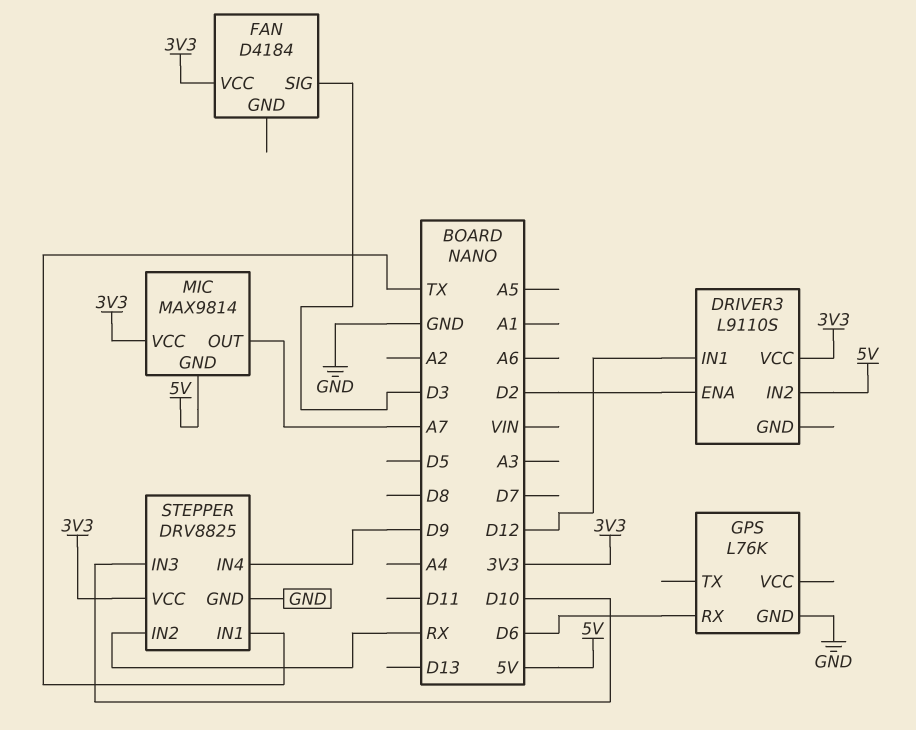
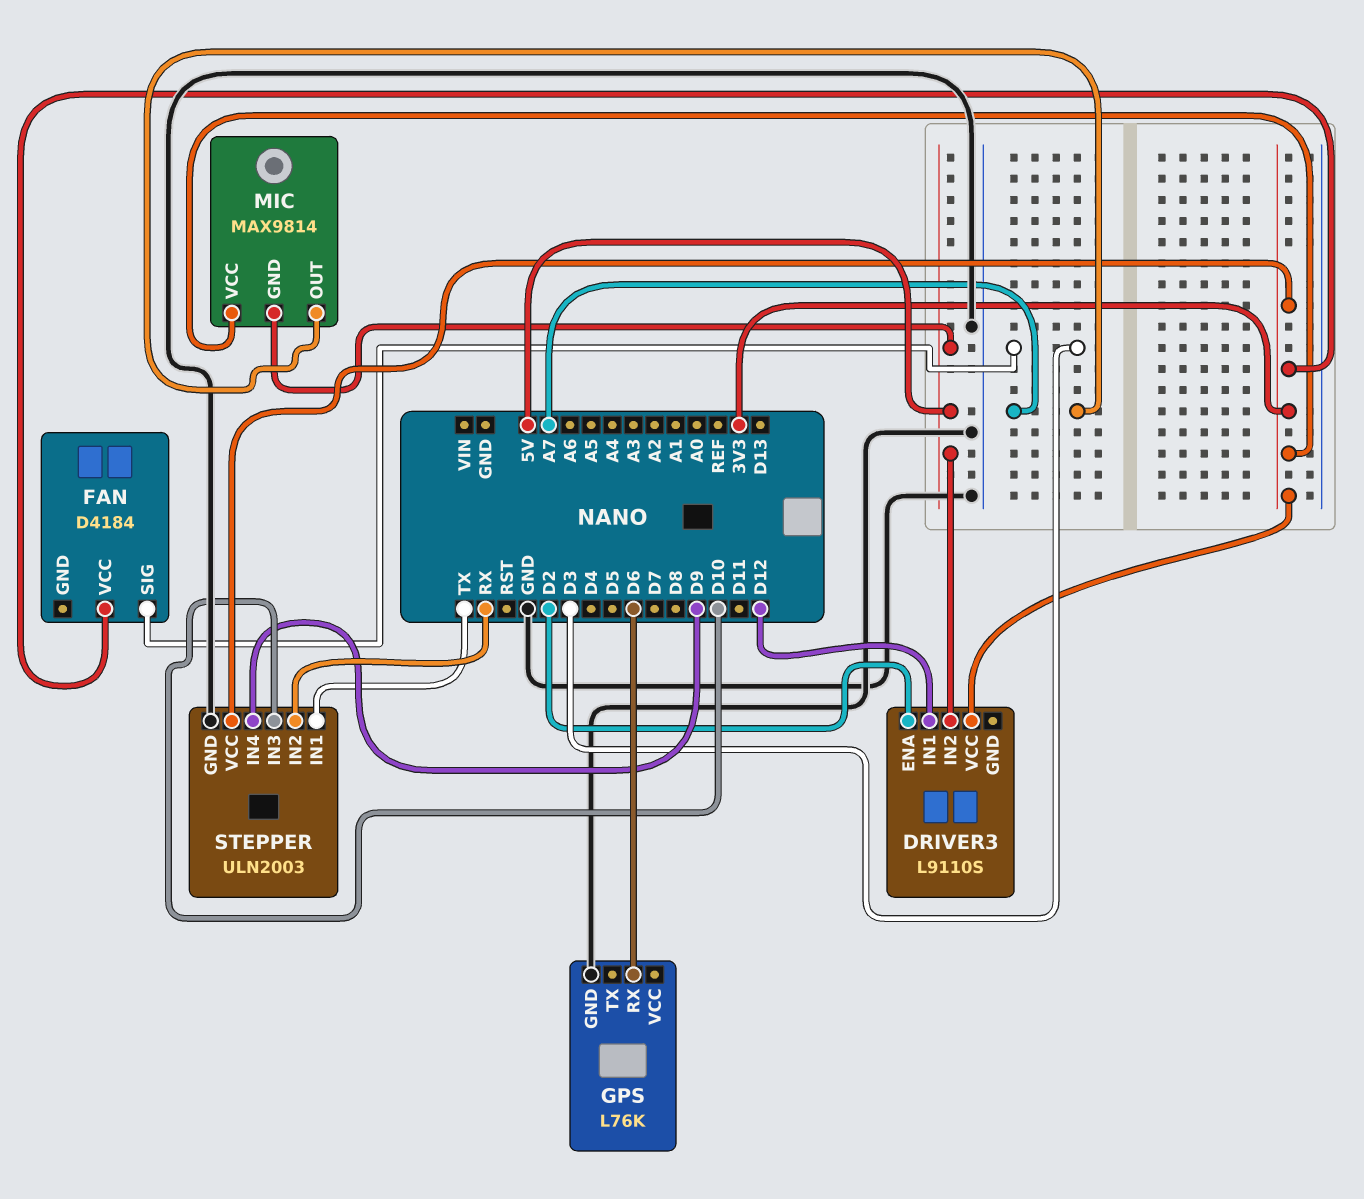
STEPPER: DRV8825 -> ULN2003

